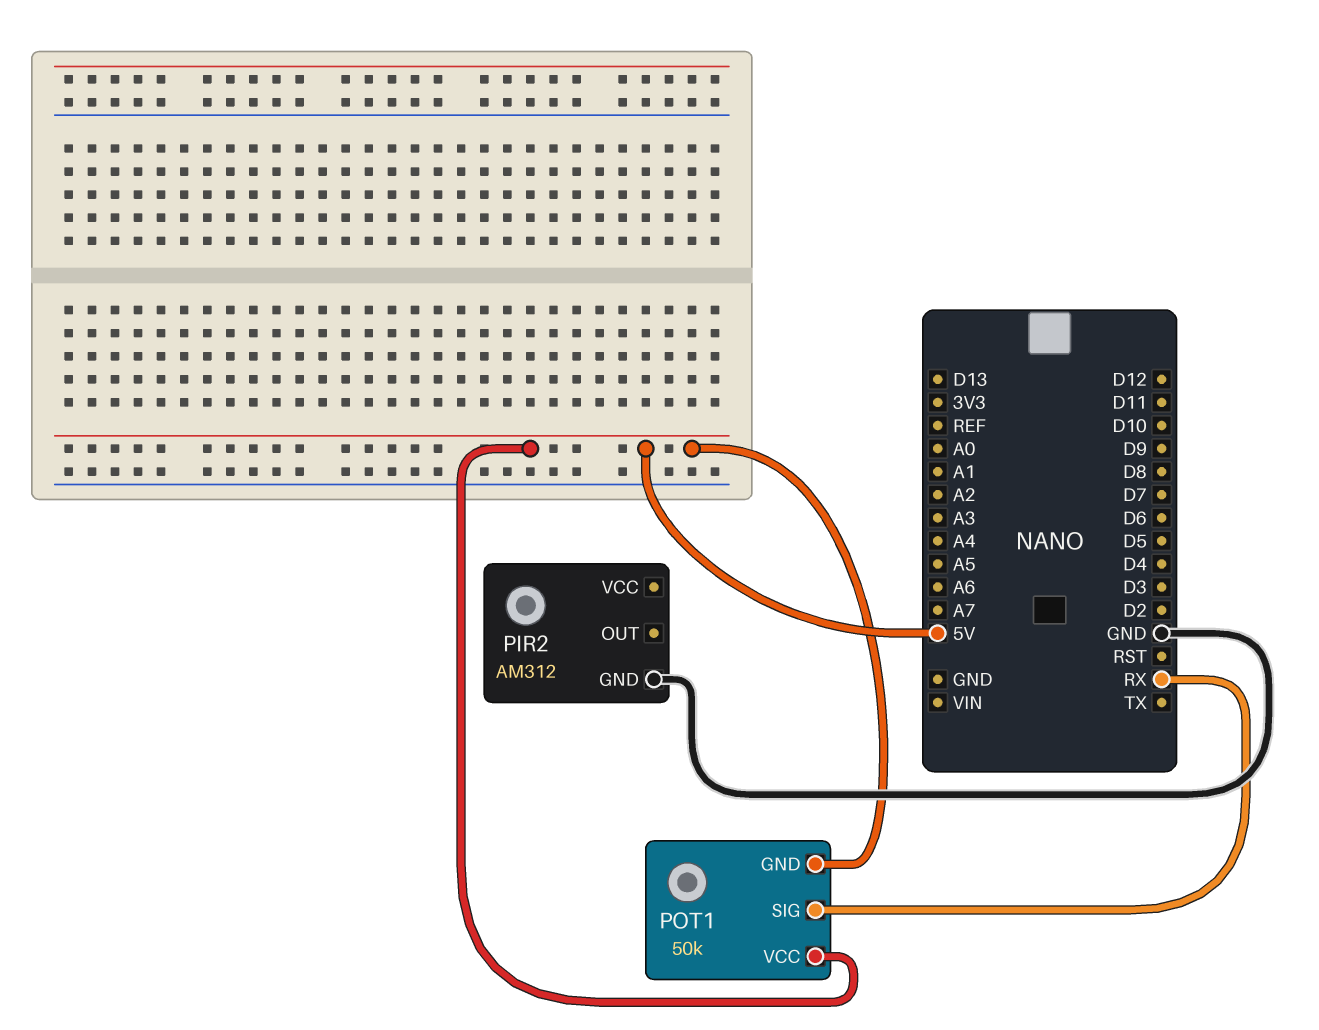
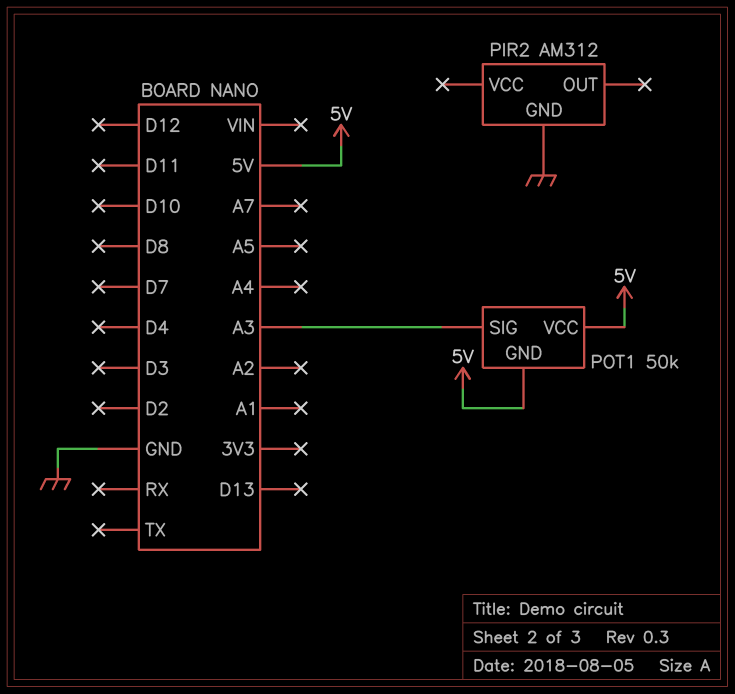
POT1 pin SIG: RX -> A3

